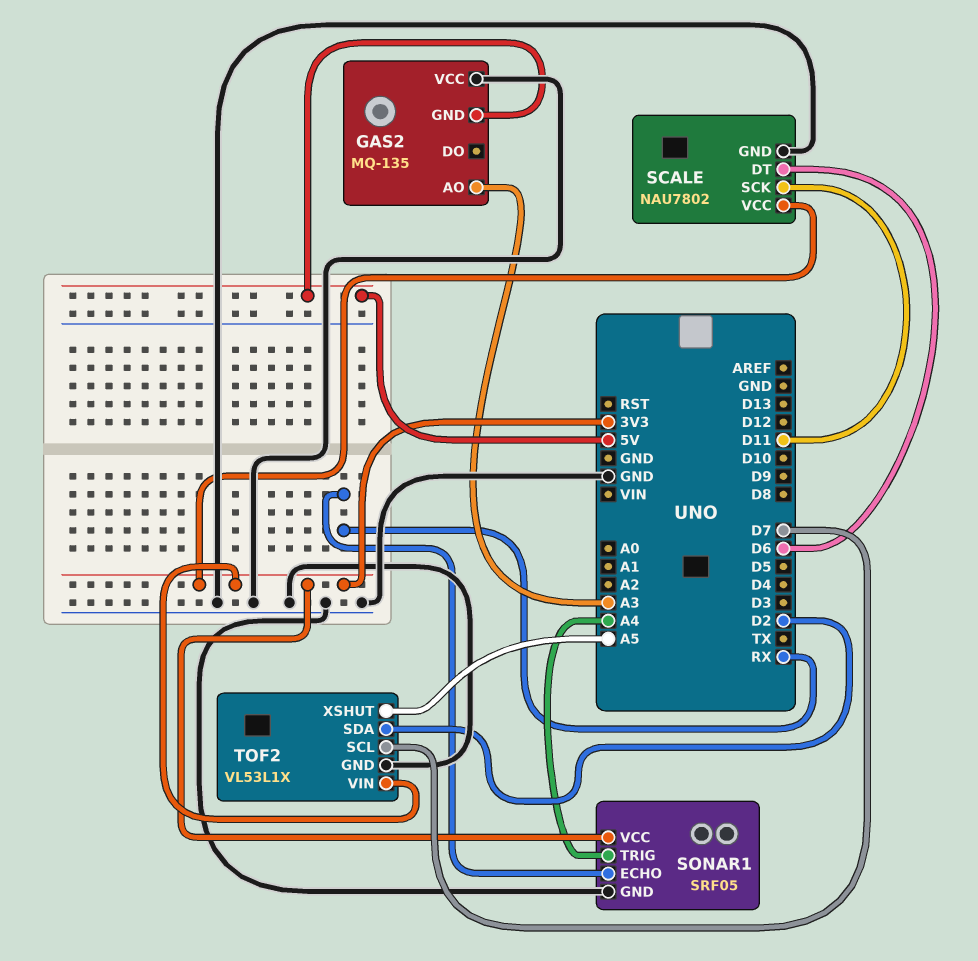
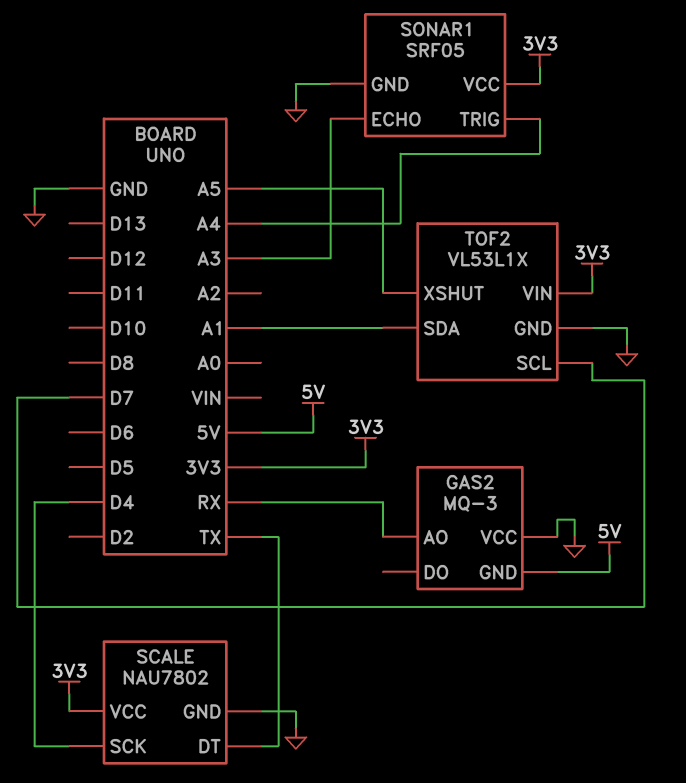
GAS2: MQ-135 -> MQ-3
GAS2 pin AO: A3 -> RX
SCALE pin DT: D6 -> TX
SCALE pin SCK: D11 -> D4
SONAR1 pin ECHO: RX -> A3
TOF2 pin SDA: D2 -> A1

